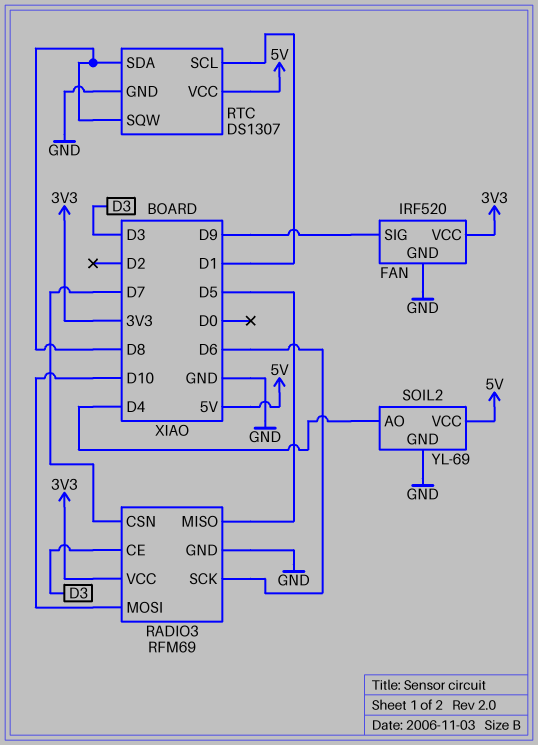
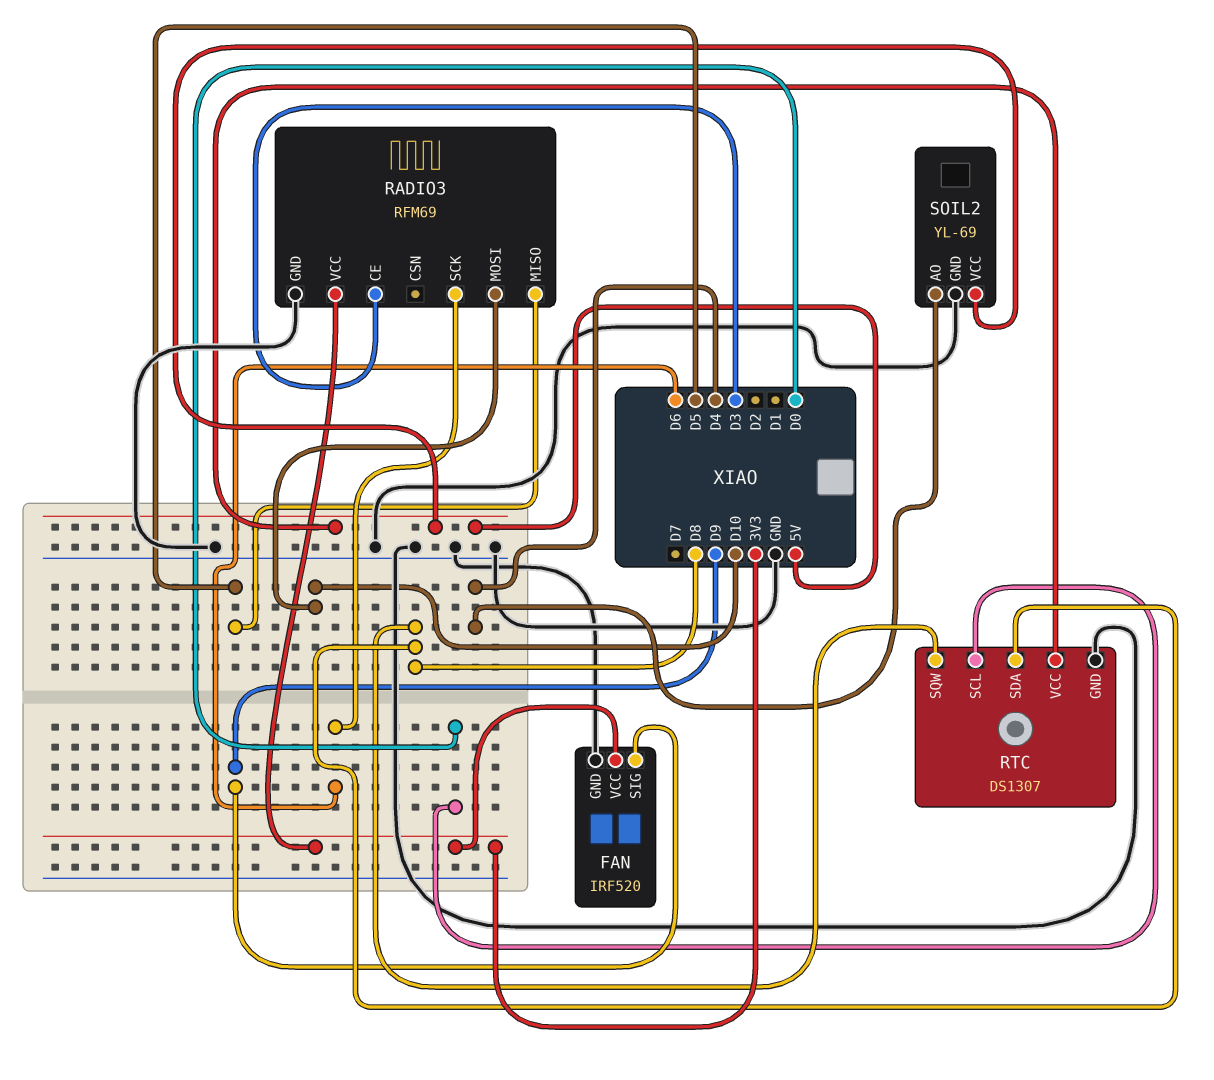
RADIO3 pin CSN: D7 -> none
RTC pin SCL: D1 -> D0

